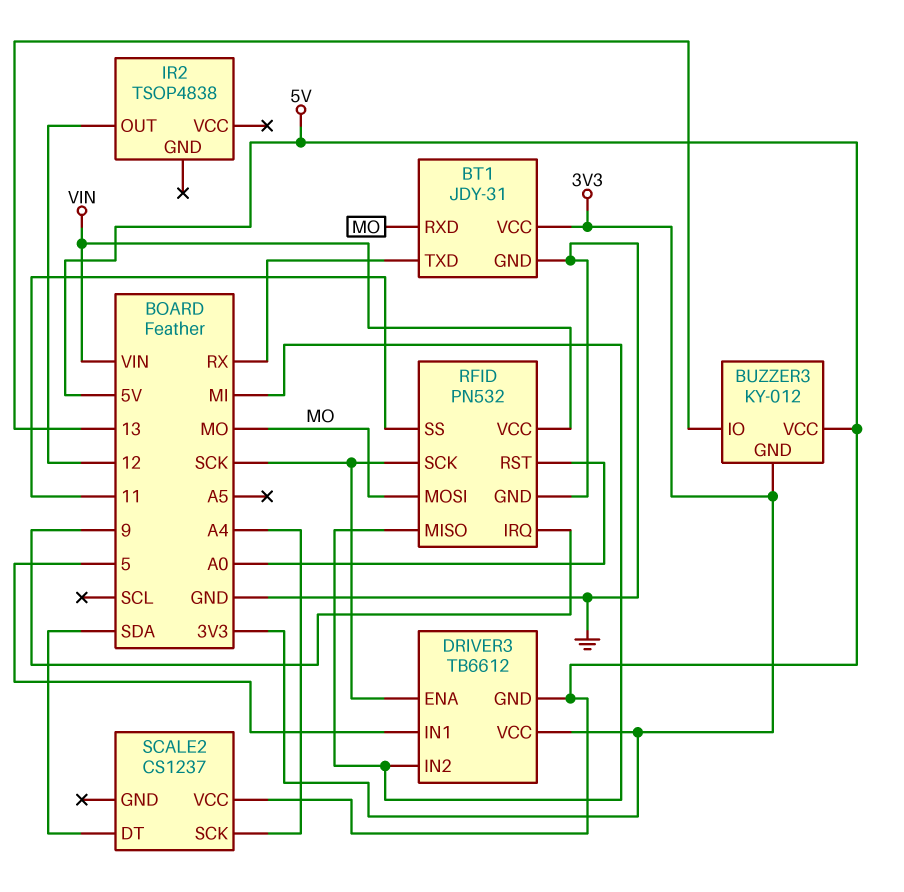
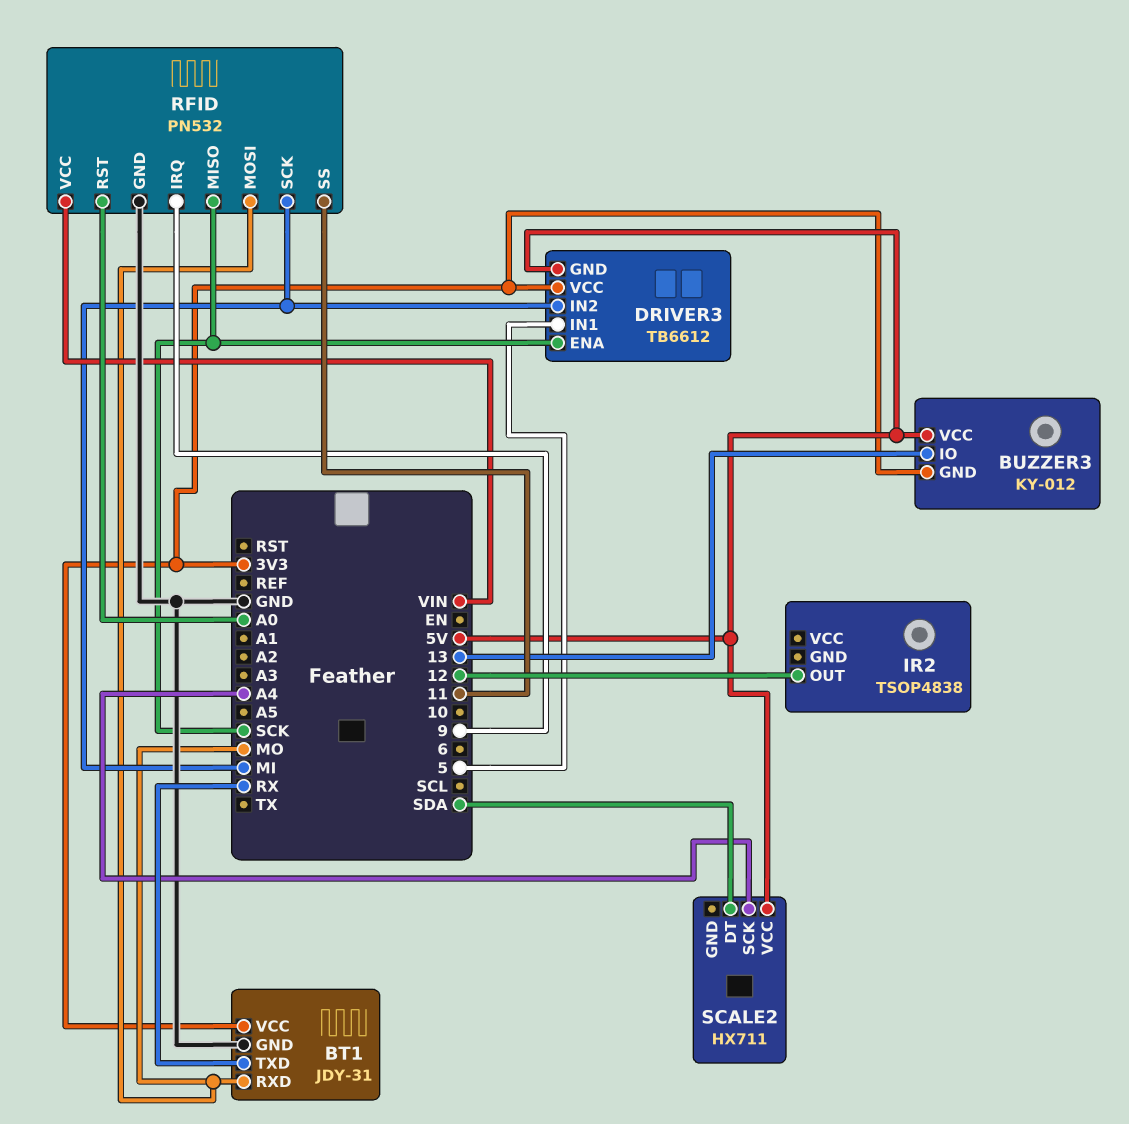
RFID pin MISO: MI -> SCK
RFID pin SCK: SCK -> MI
SCALE2: CS1237 -> HX711

